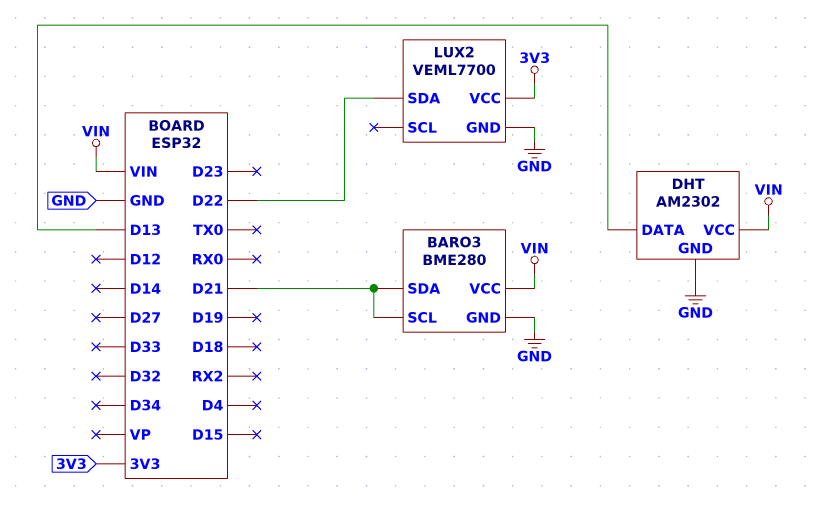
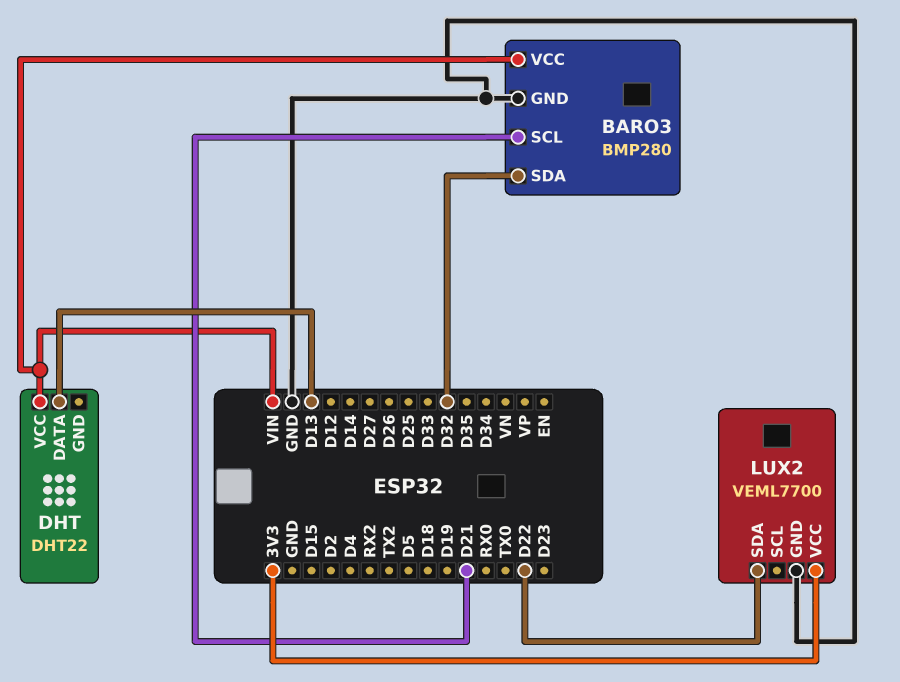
BARO3: BME280 -> BMP280
BARO3 pin SDA: D21 -> D32
DHT: AM2302 -> DHT22
DHT pin GND: GND -> none

